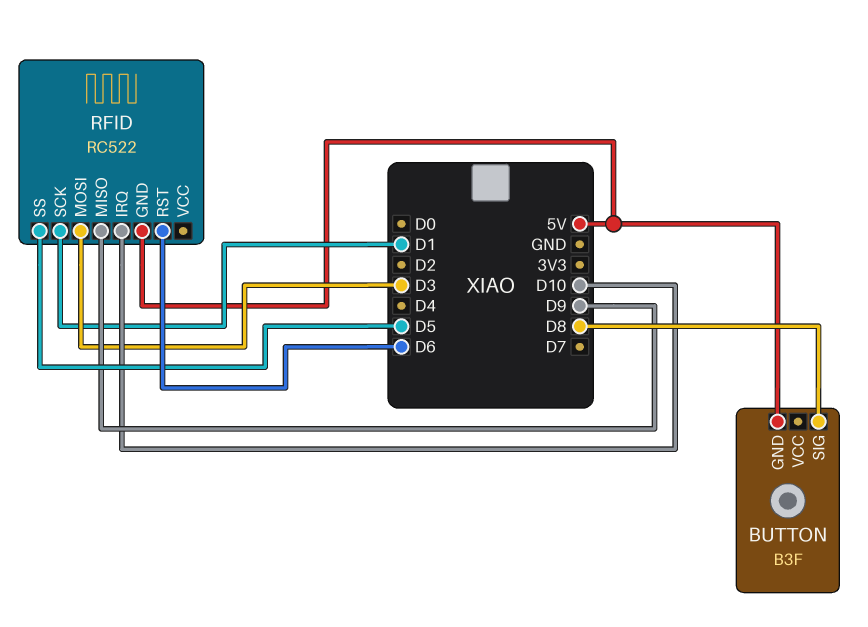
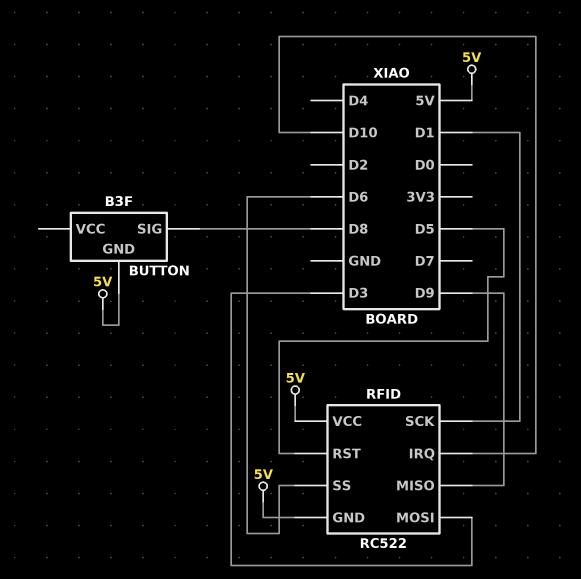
RFID pin RST: D6 -> D5
RFID pin SS: D5 -> D6
RFID pin VCC: none -> 5V

